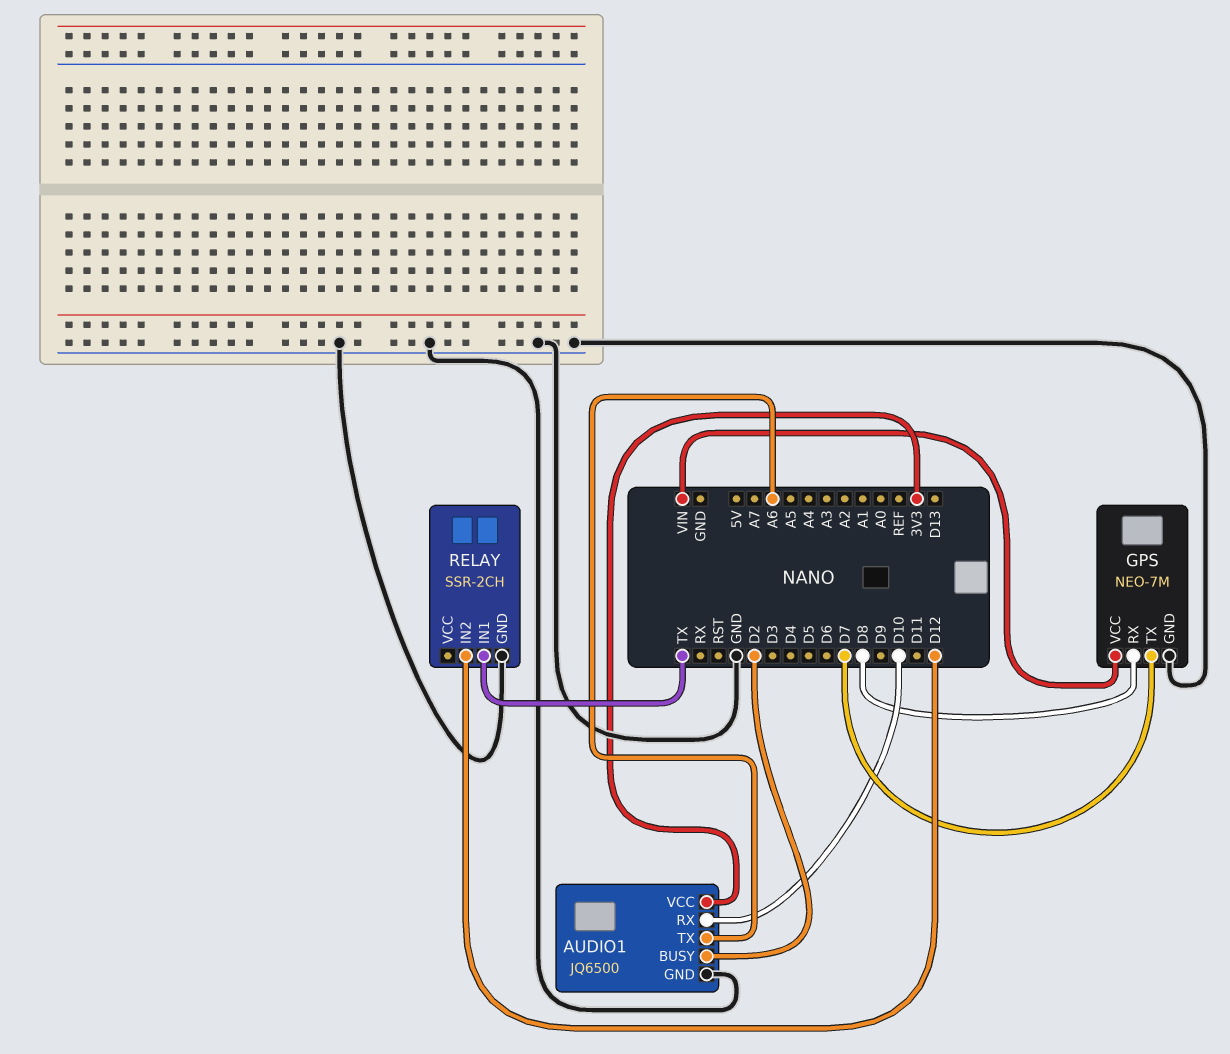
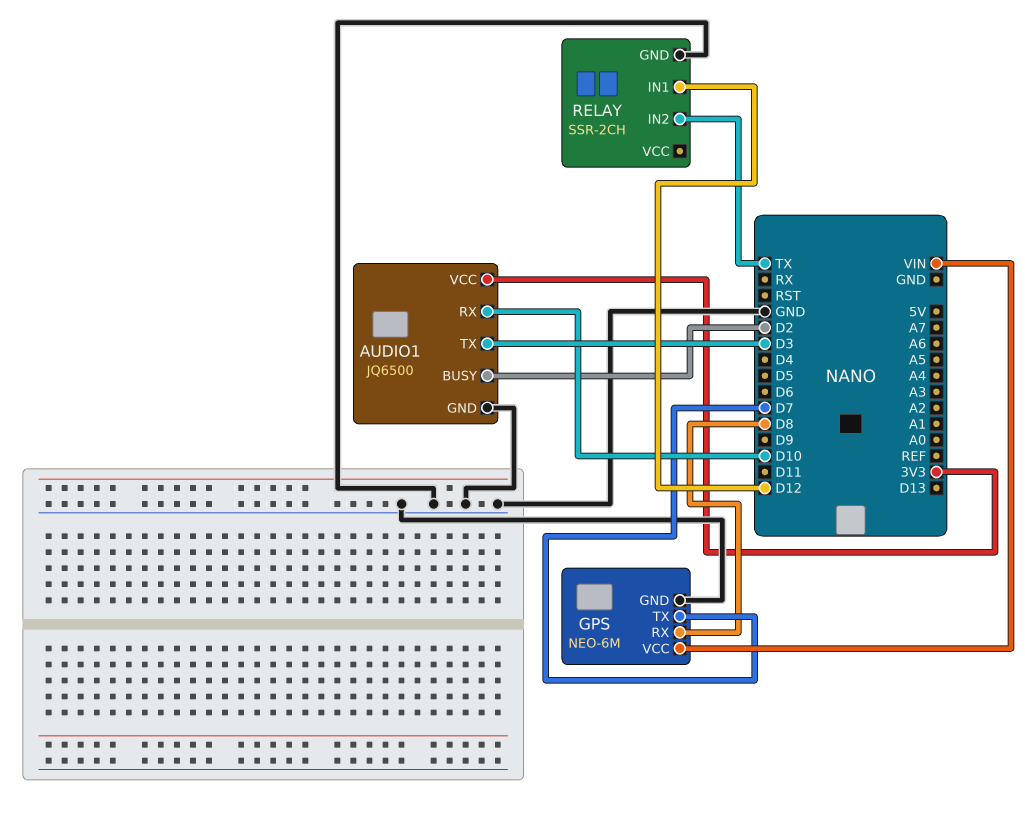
AUDIO1 pin TX: A6 -> D3
GPS: NEO-7M -> NEO-6M
RELAY pin IN1: TX -> D12
RELAY pin IN2: D12 -> TX

